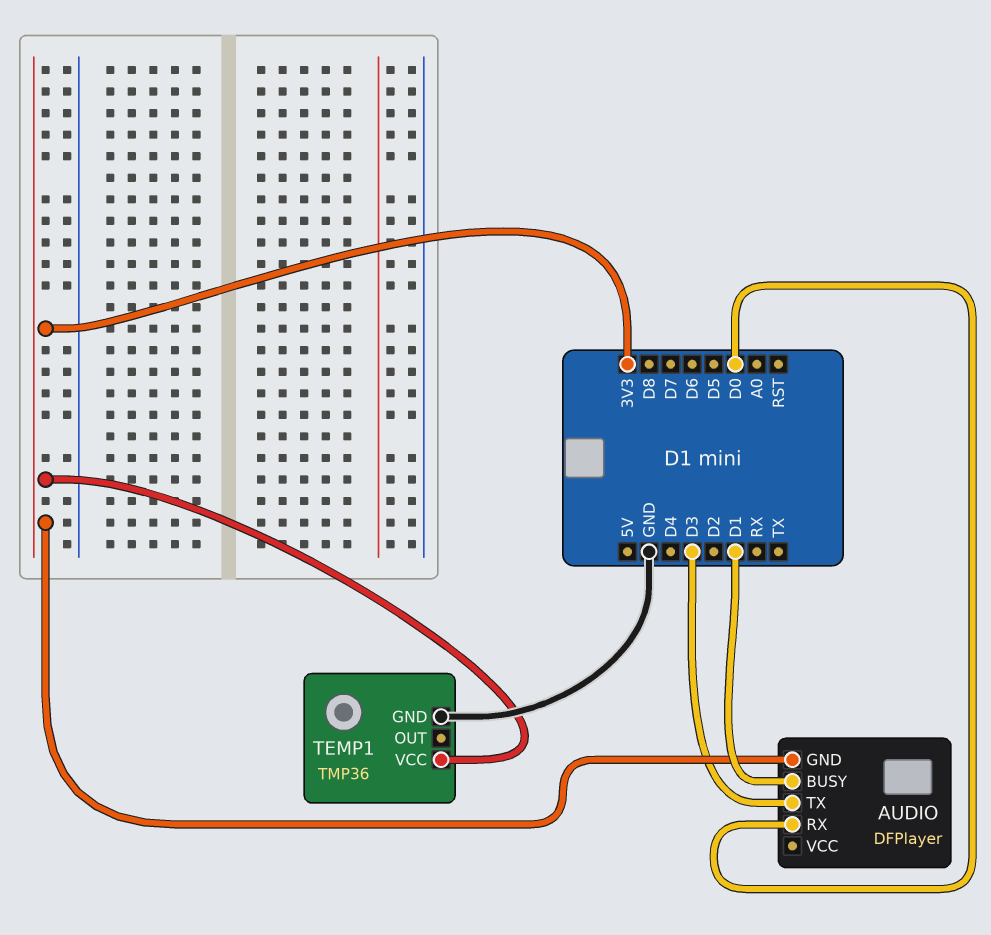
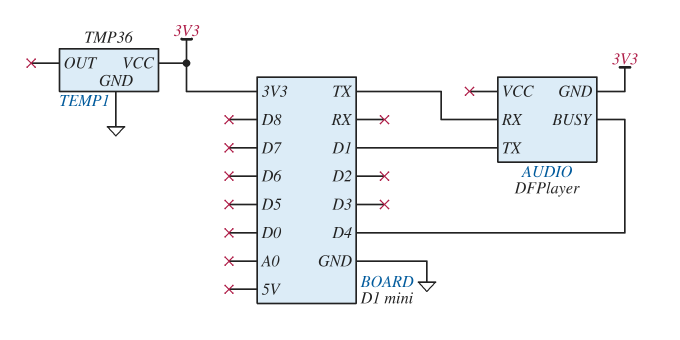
AUDIO pin BUSY: D1 -> D4
AUDIO pin RX: D0 -> TX
AUDIO pin TX: D3 -> D1

